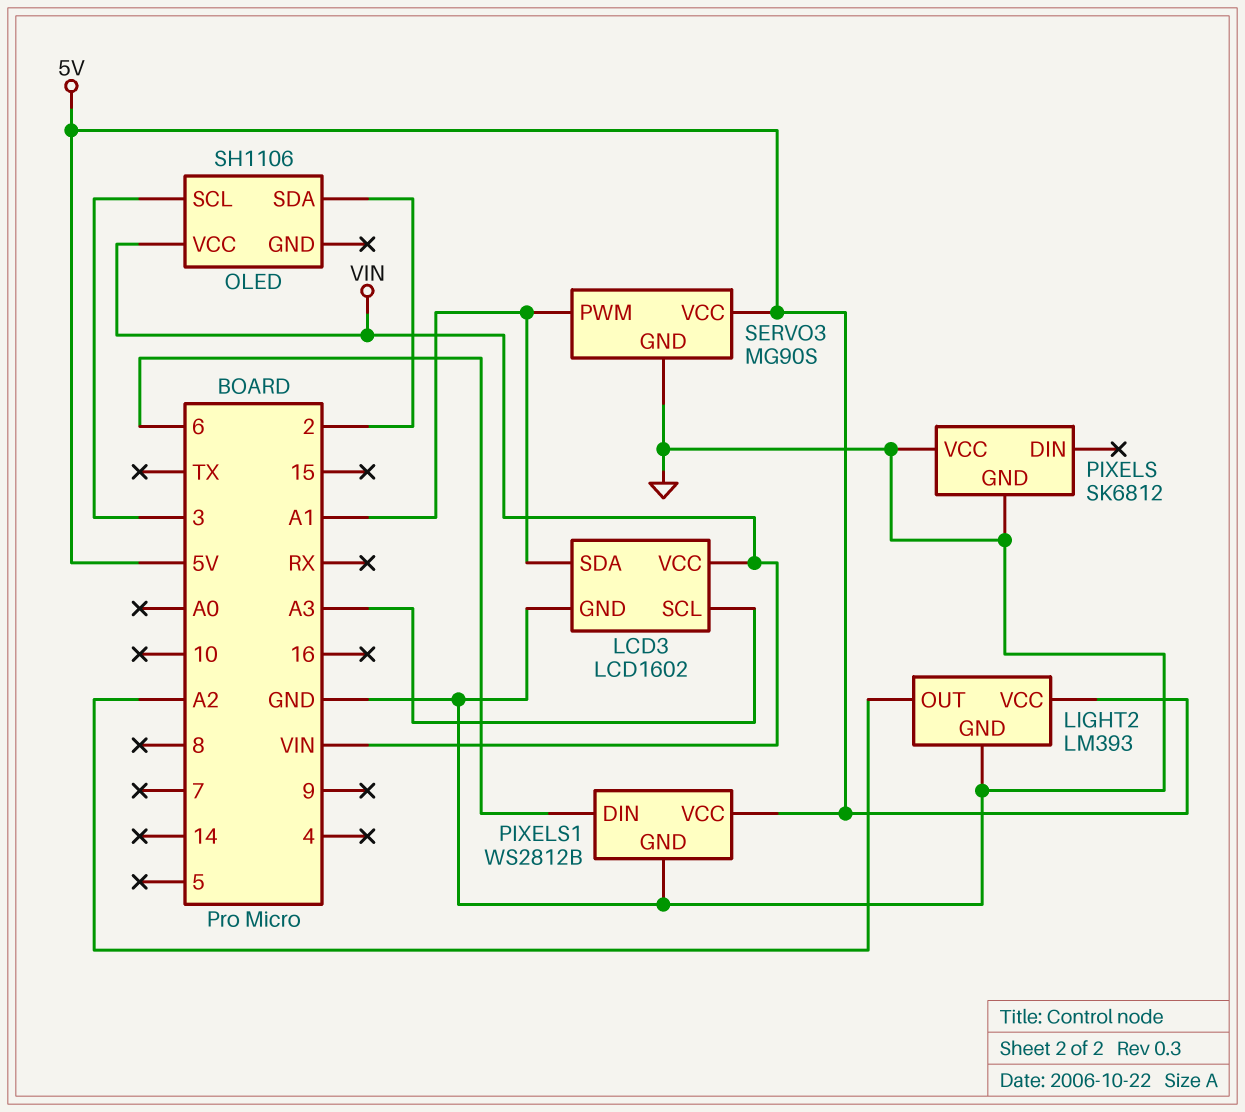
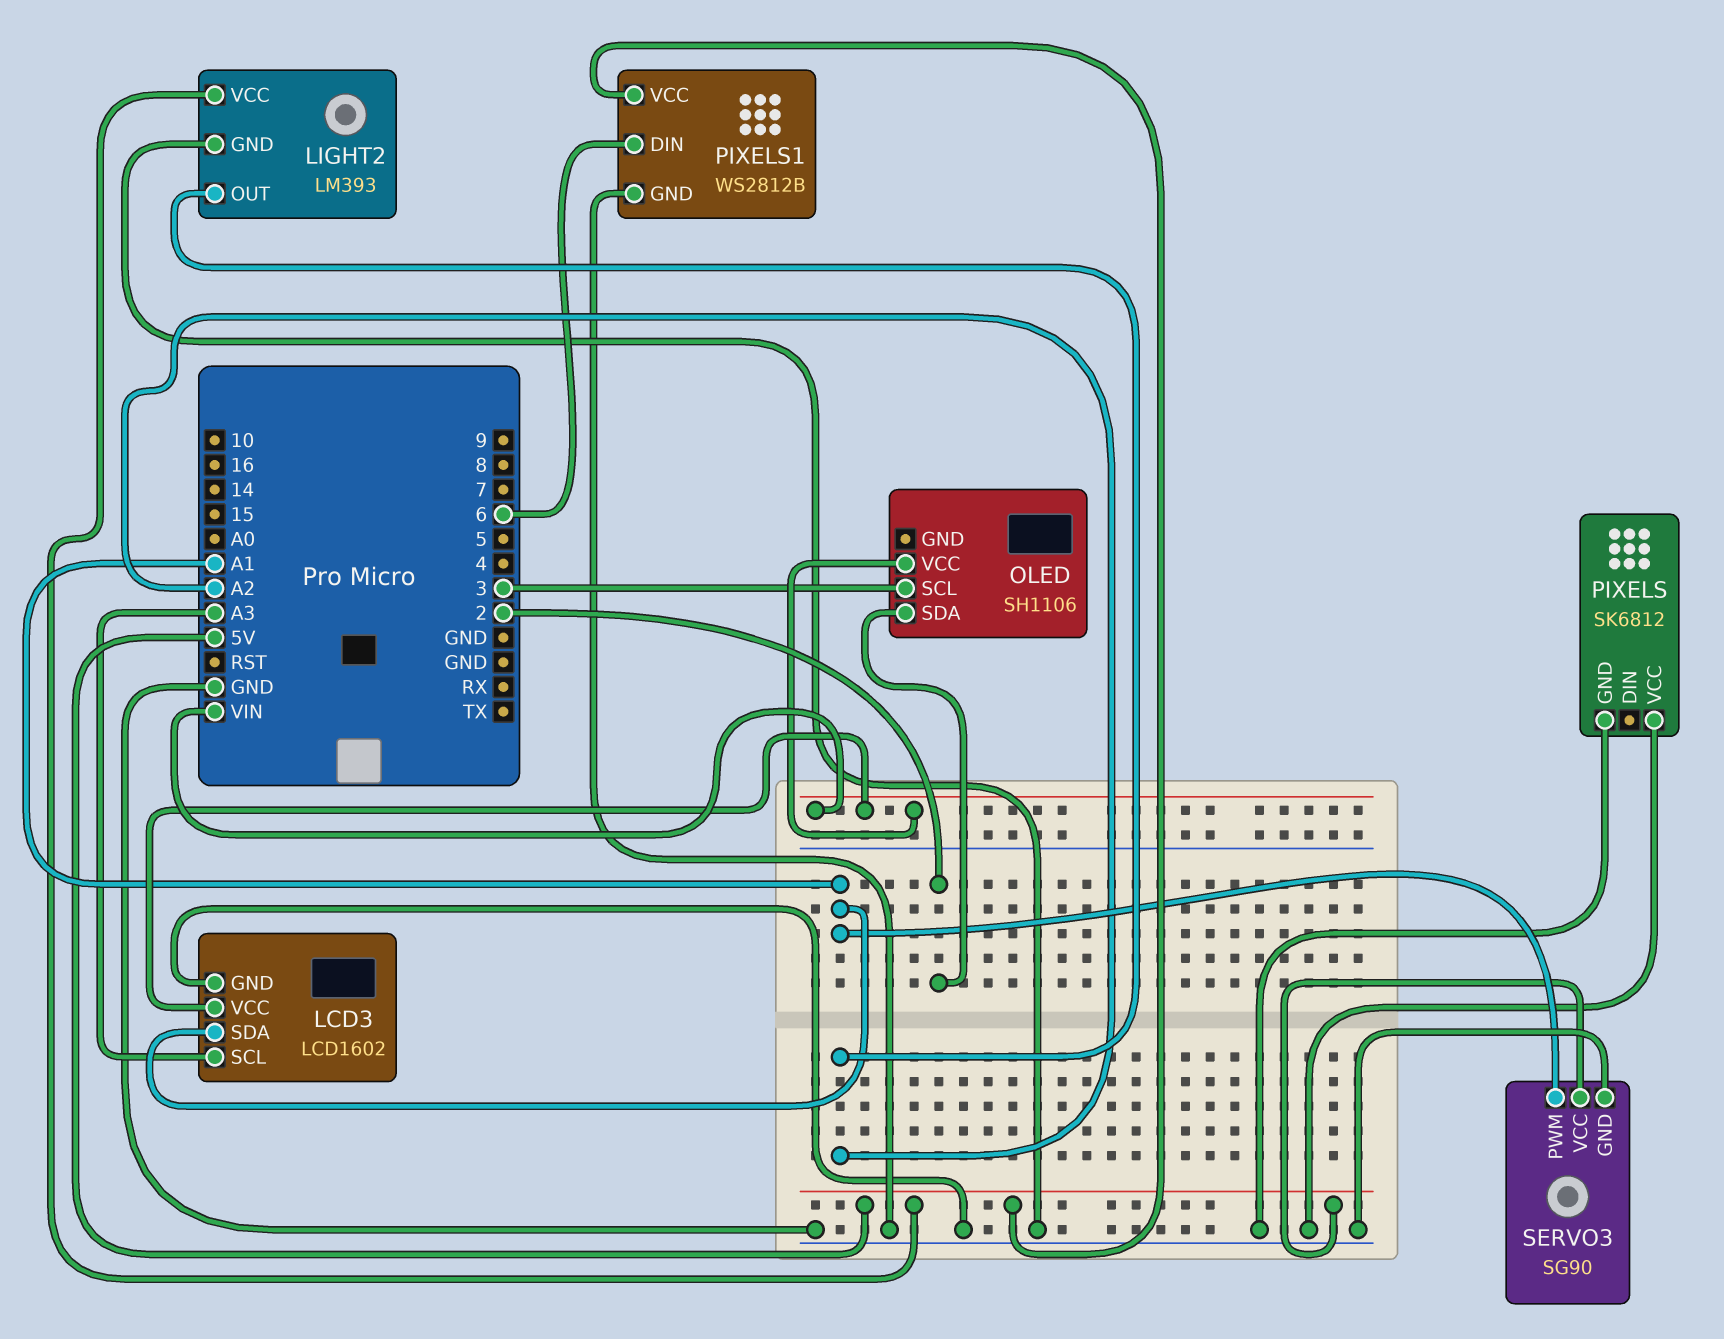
SERVO3: MG90S -> SG90

